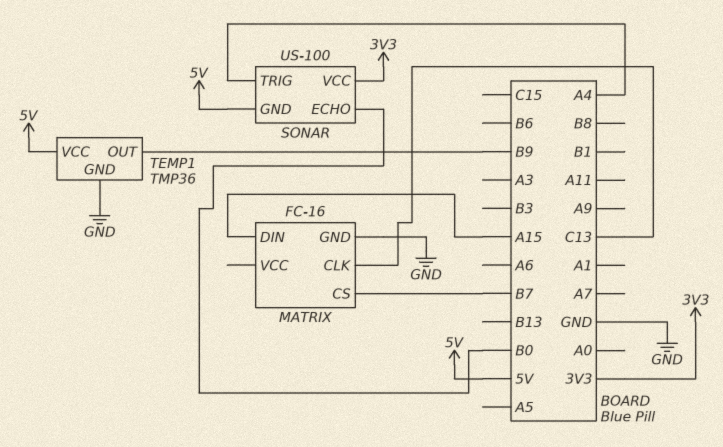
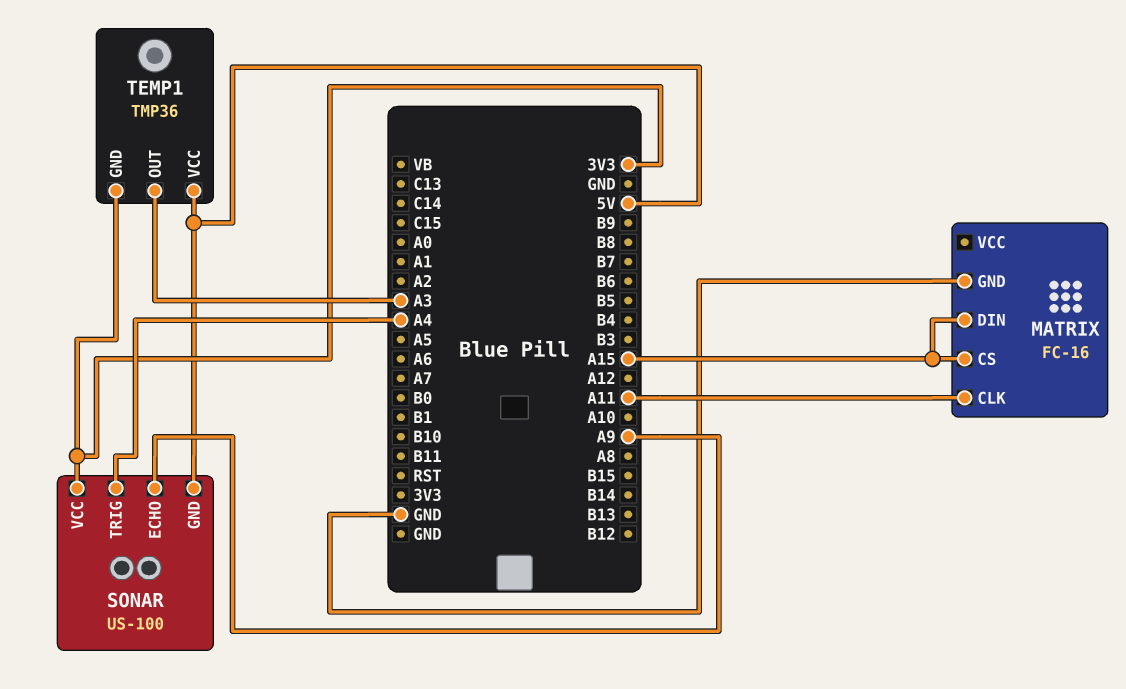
MATRIX pin CLK: C13 -> A11
MATRIX pin CS: B7 -> A15
SONAR pin ECHO: B0 -> A9
TEMP1 pin GND: GND -> 3V3
TEMP1 pin OUT: B9 -> A3

